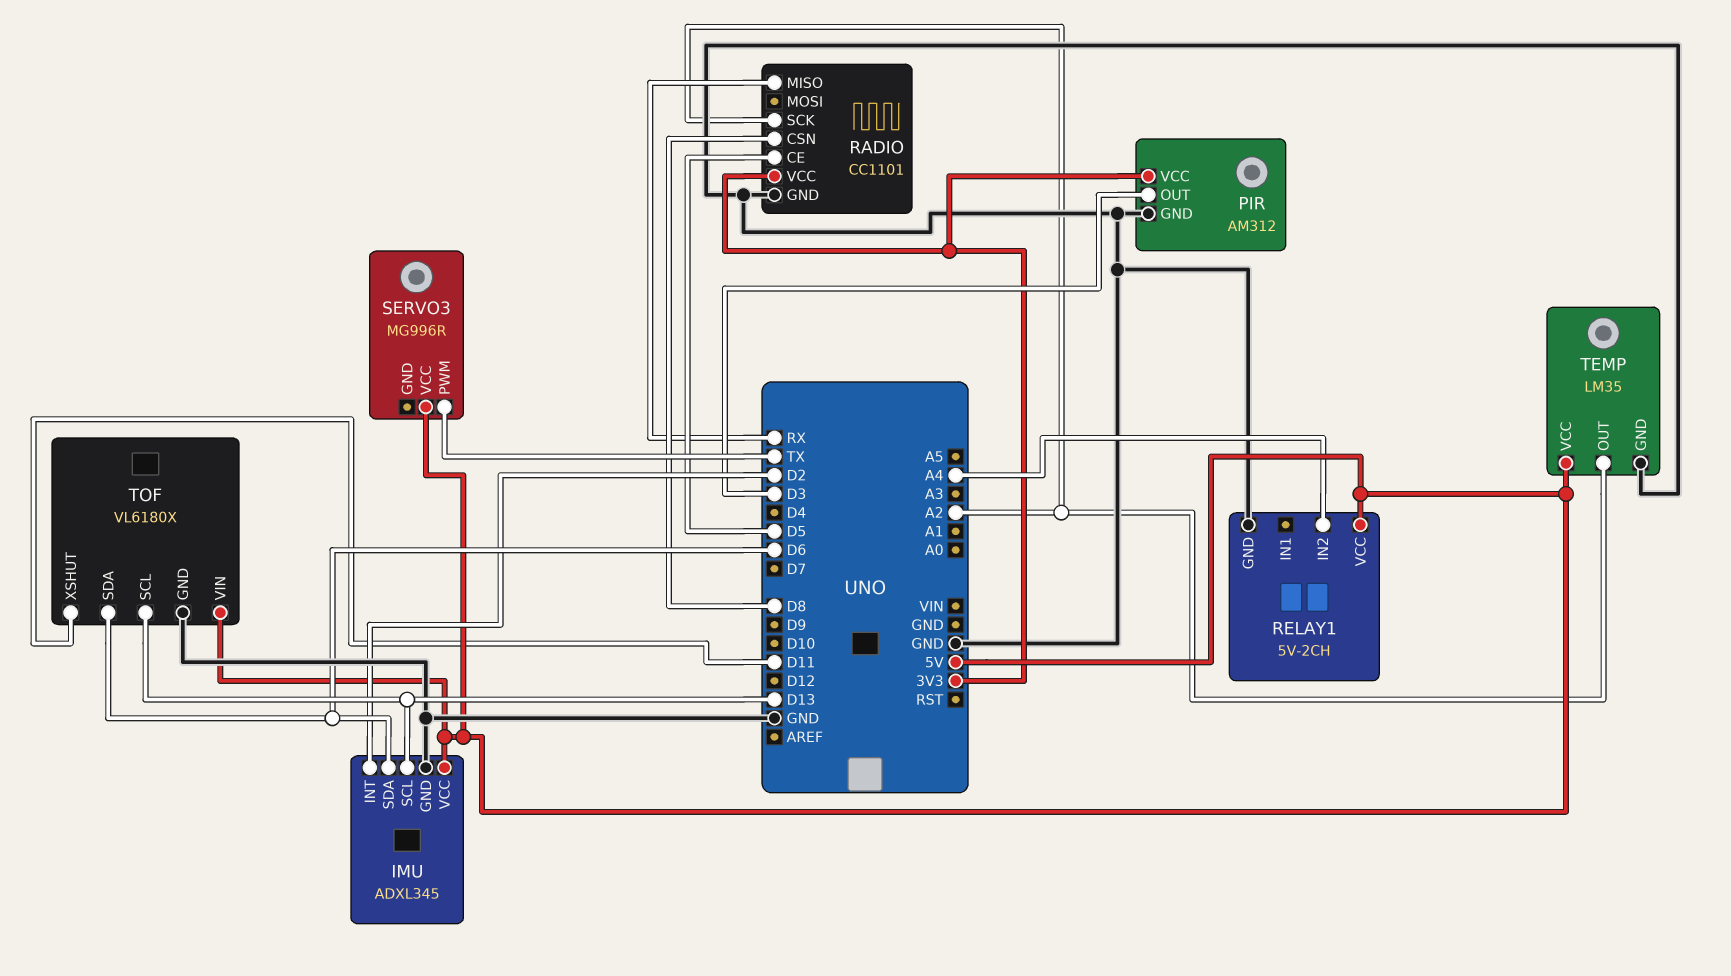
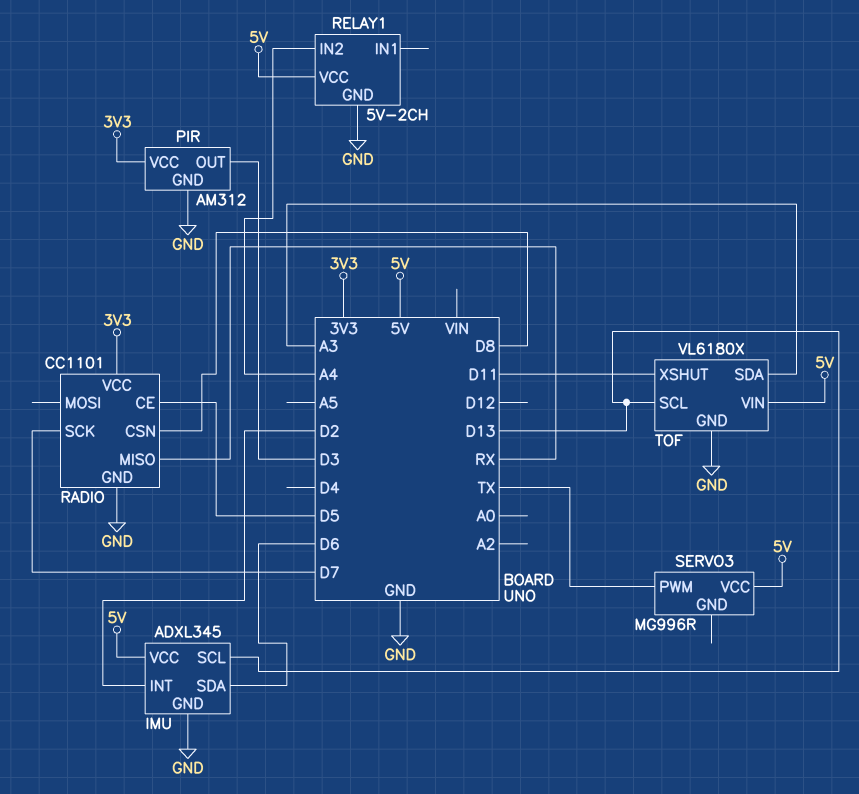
RADIO pin SCK: A2 -> D7
TEMP: LM35 -> none
TEMP pin GND: GND -> none
TEMP pin OUT: A2 -> none
TEMP pin VCC: 5V -> none
TOF pin SDA: D6 -> A3

